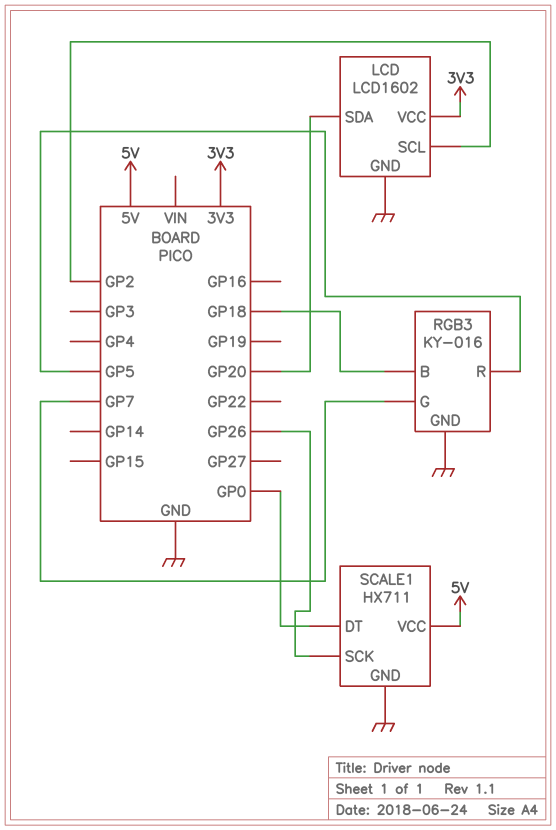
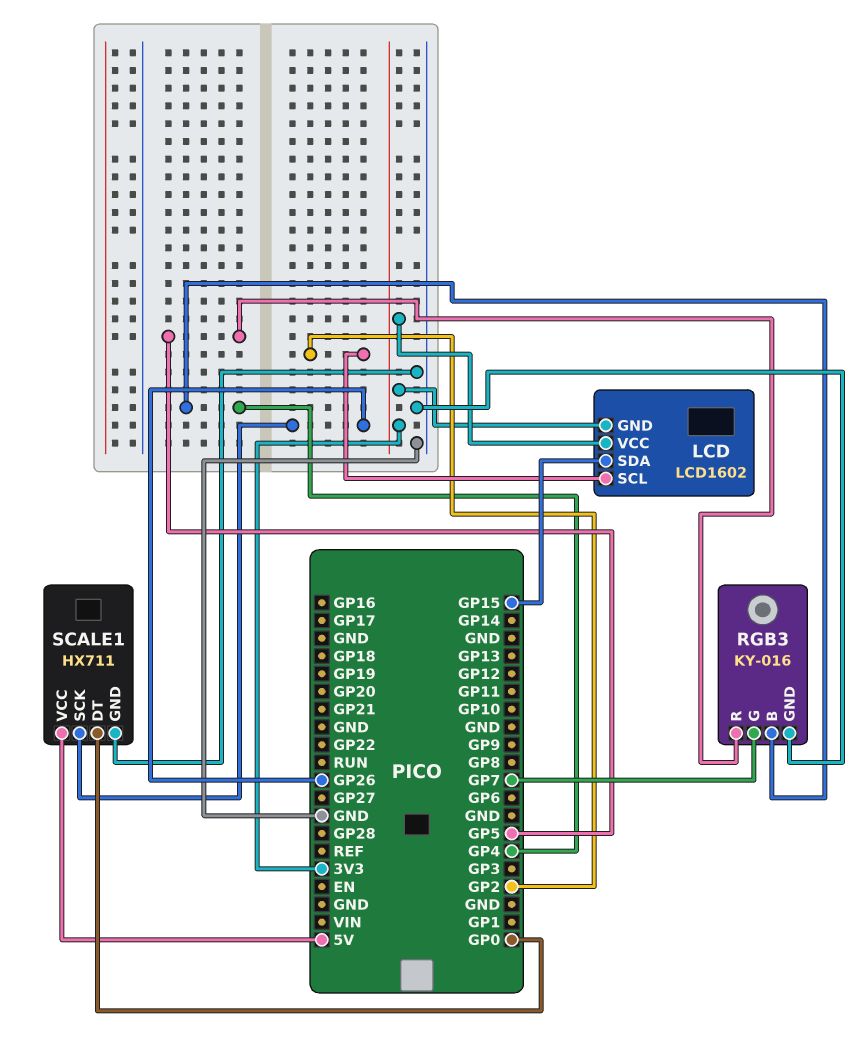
LCD pin GND: GND -> 3V3
LCD pin SDA: GP20 -> GP15
RGB3 pin B: GP18 -> GP4

